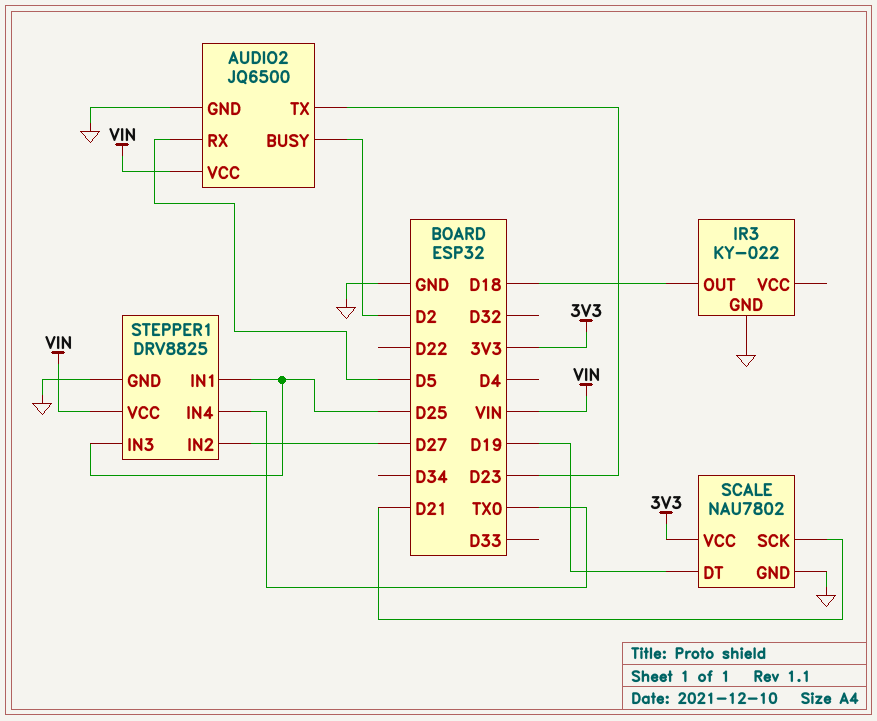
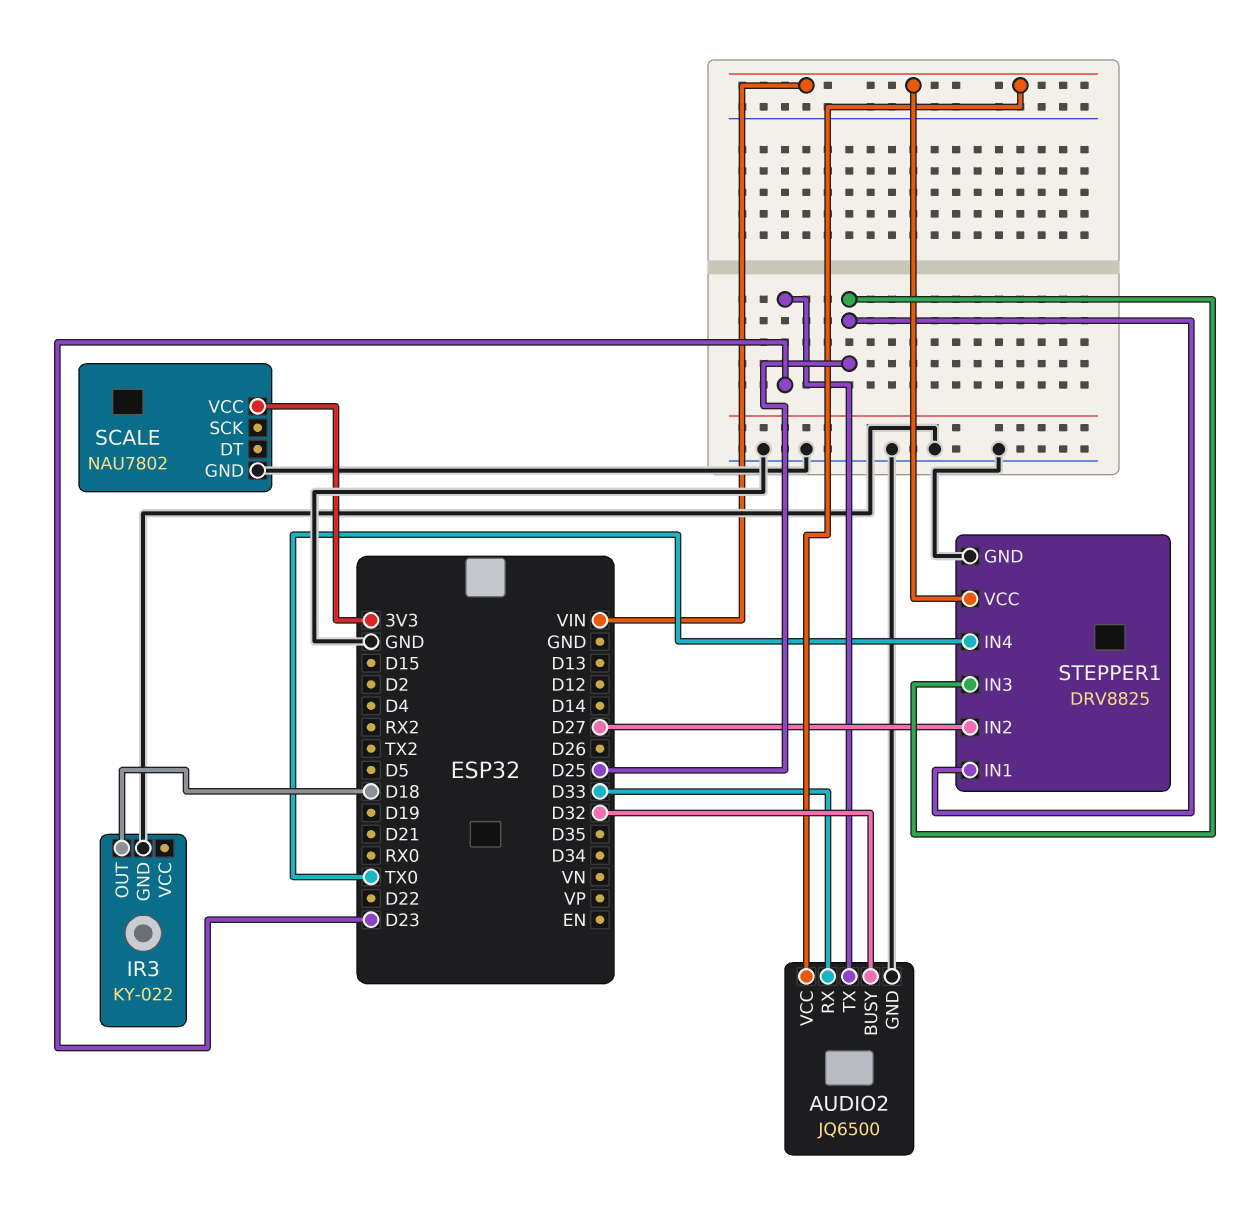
AUDIO2 pin BUSY: D2 -> D32
AUDIO2 pin RX: D5 -> D33
SCALE pin DT: D19 -> none
SCALE pin SCK: D21 -> none

